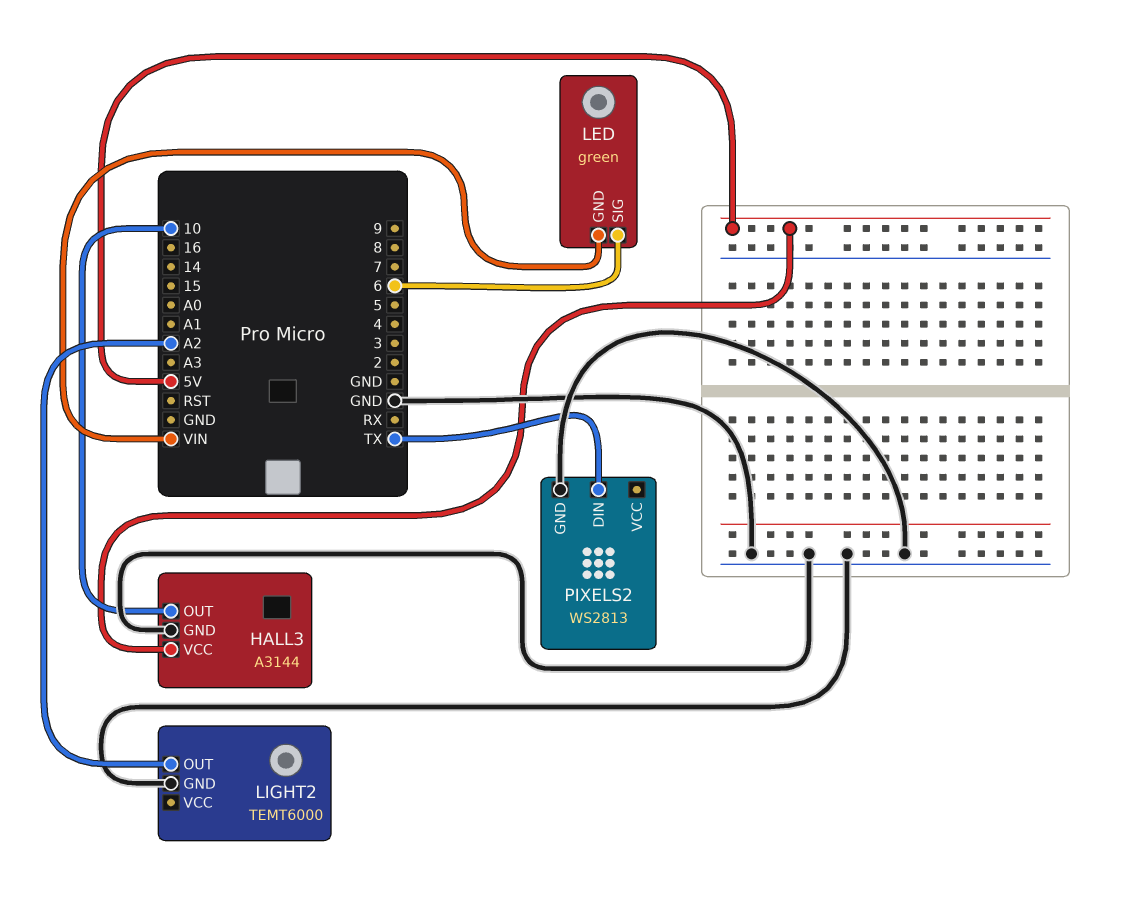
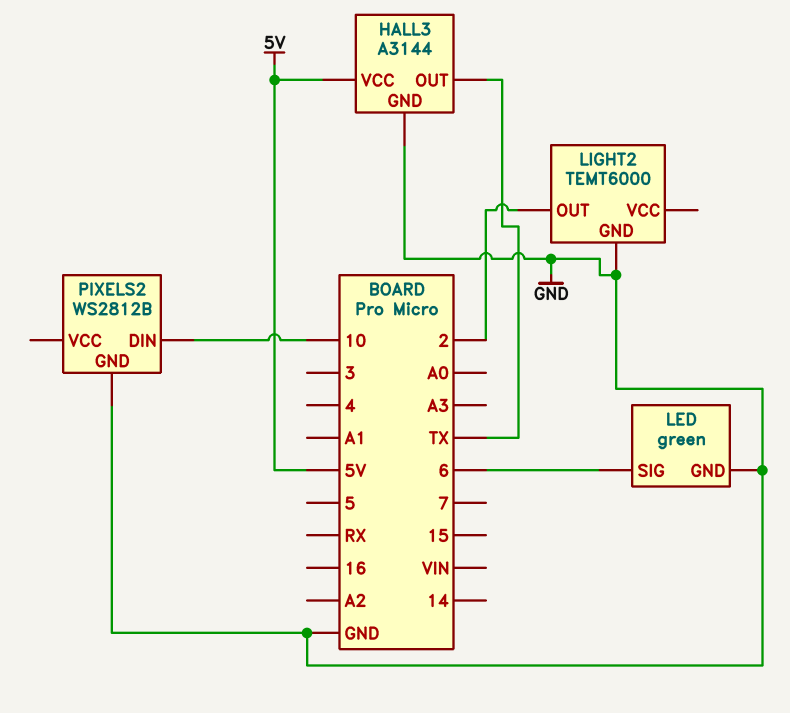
HALL3 pin OUT: 10 -> TX
LED pin GND: VIN -> GND
LIGHT2 pin OUT: A2 -> 2
PIXELS2: WS2813 -> WS2812B
PIXELS2 pin DIN: TX -> 10

